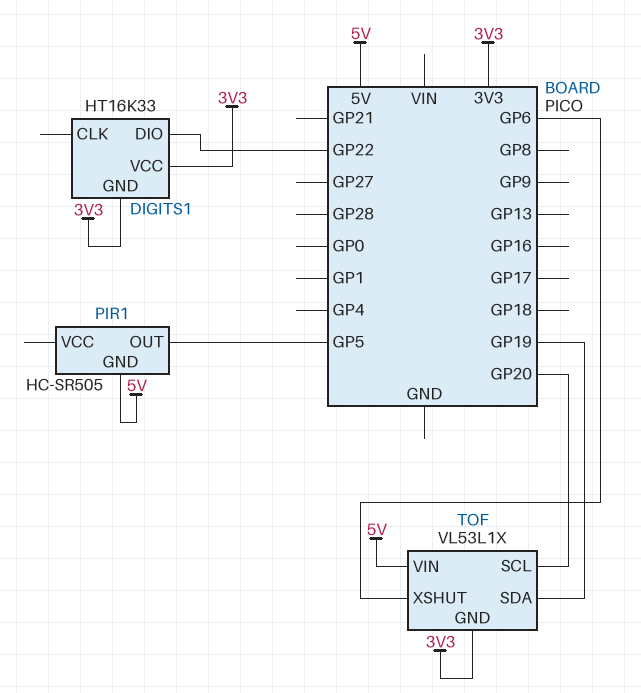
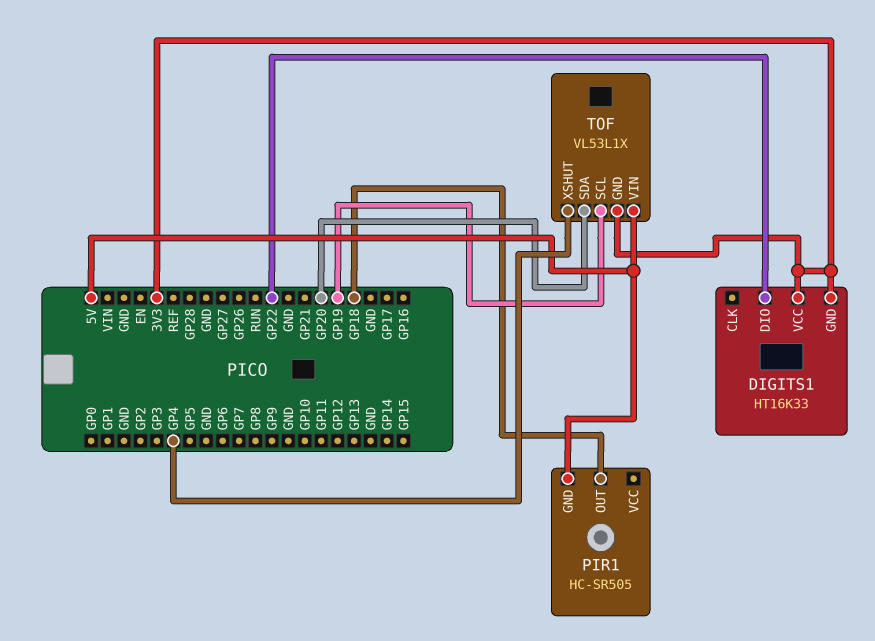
PIR1 pin OUT: GP5 -> GP18
TOF pin SCL: GP20 -> GP19
TOF pin SDA: GP19 -> GP20
TOF pin XSHUT: GP6 -> GP4

